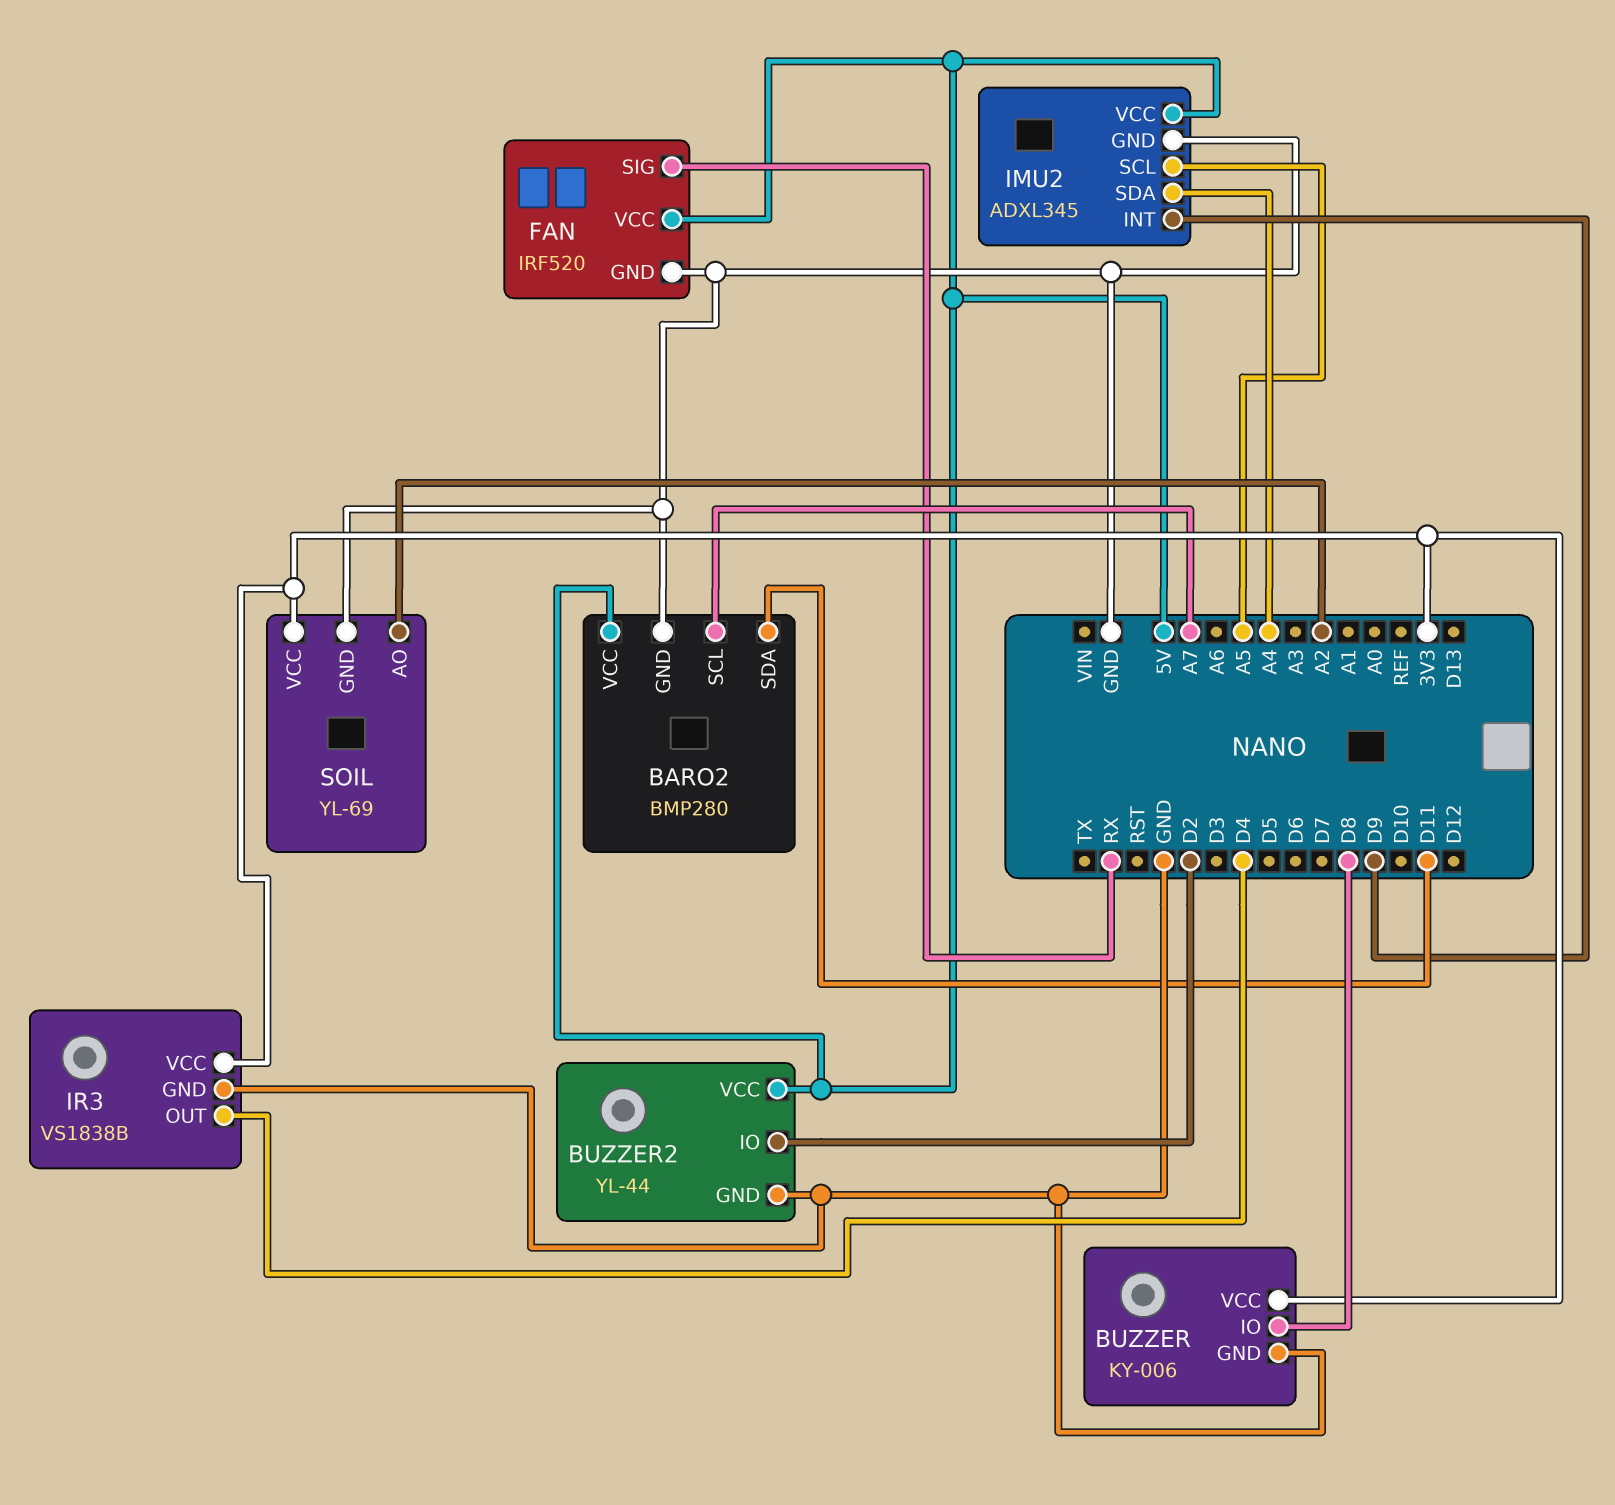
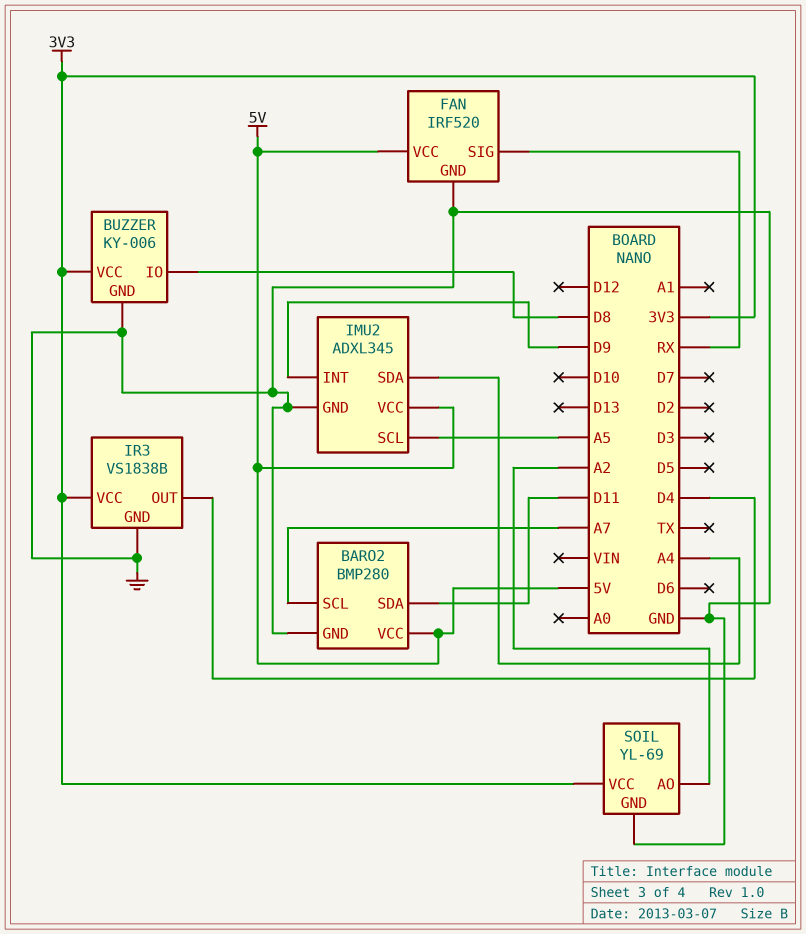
BUZZER2: YL-44 -> none
BUZZER2 pin GND: GND -> none
BUZZER2 pin IO: D2 -> none
BUZZER2 pin VCC: 5V -> none

